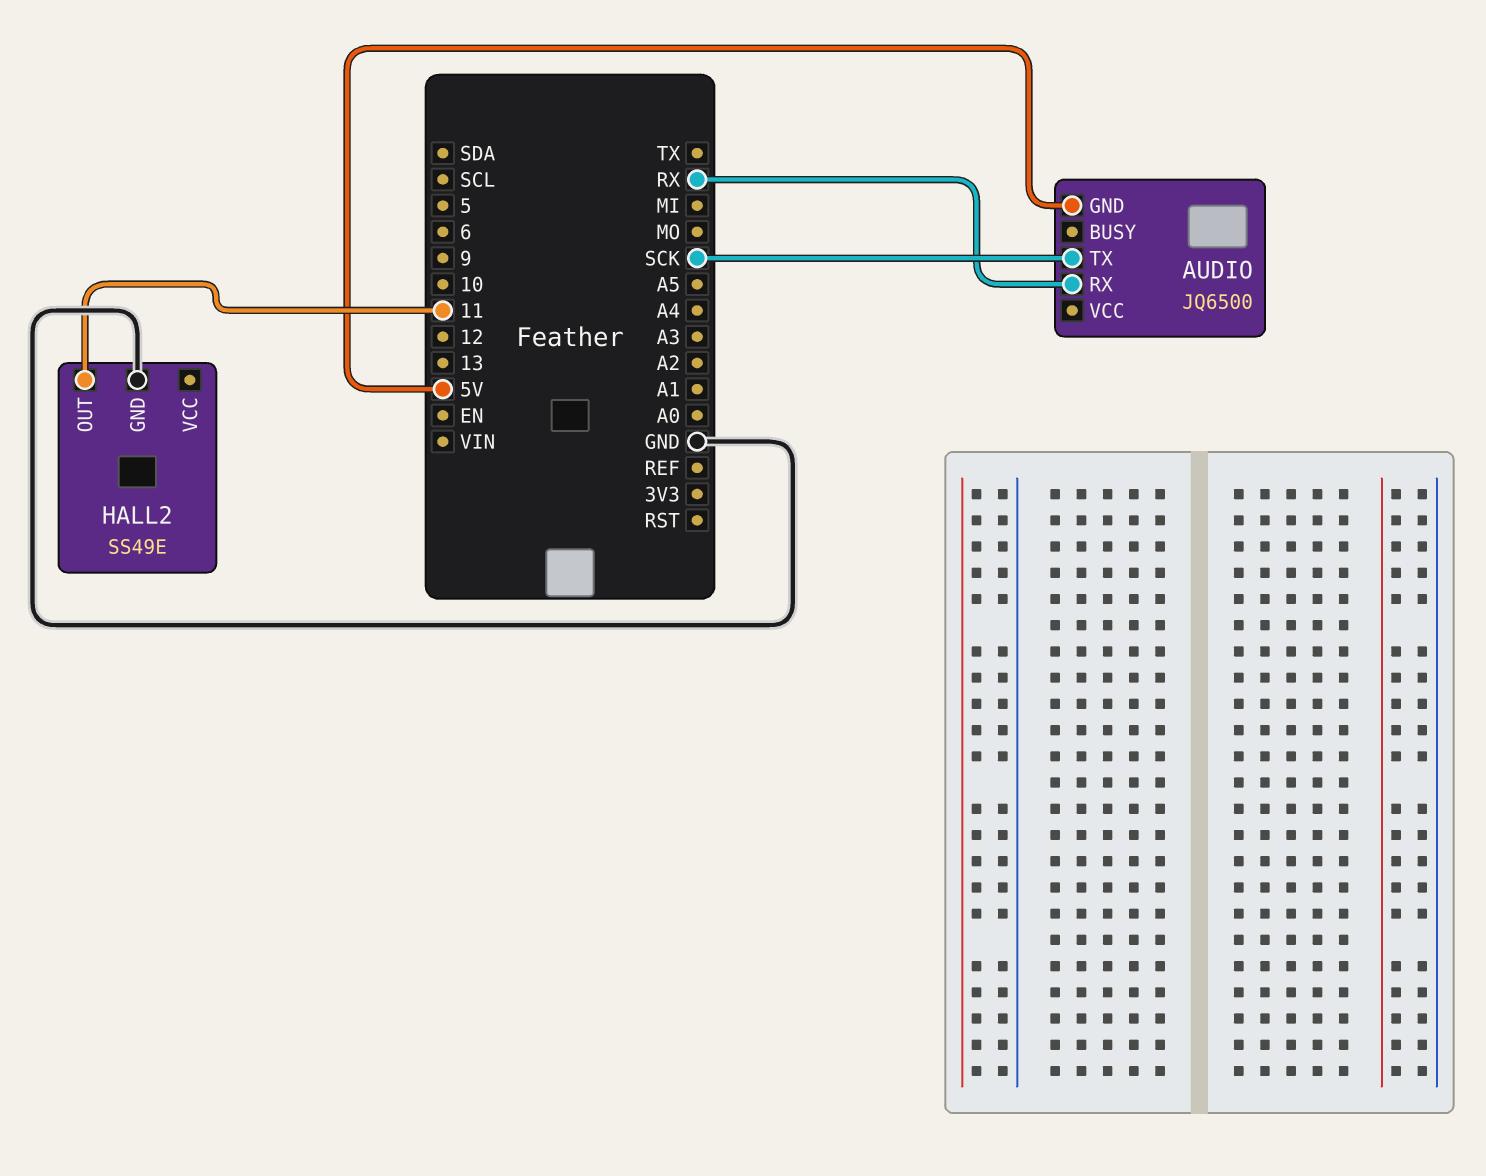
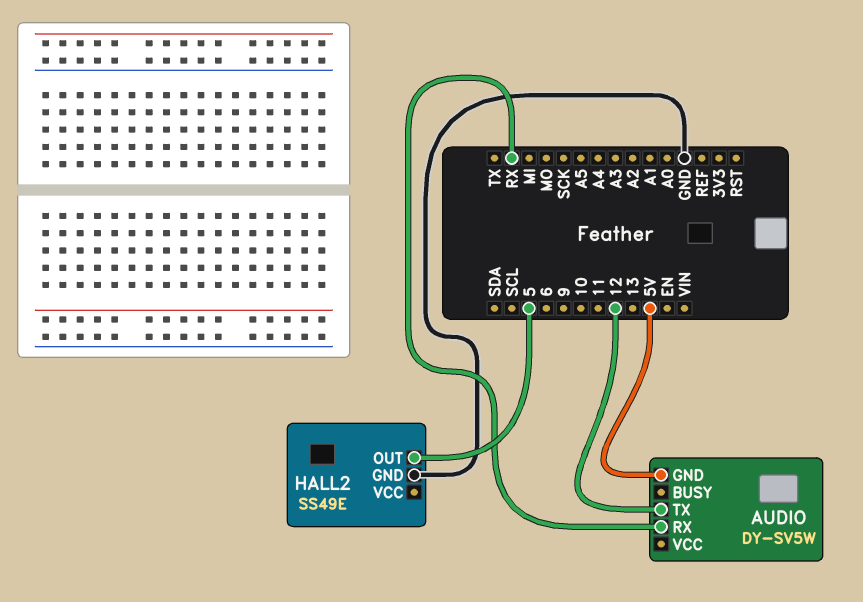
AUDIO: JQ6500 -> DY-SV5W
AUDIO pin TX: SCK -> 12
HALL2 pin OUT: 11 -> 5

